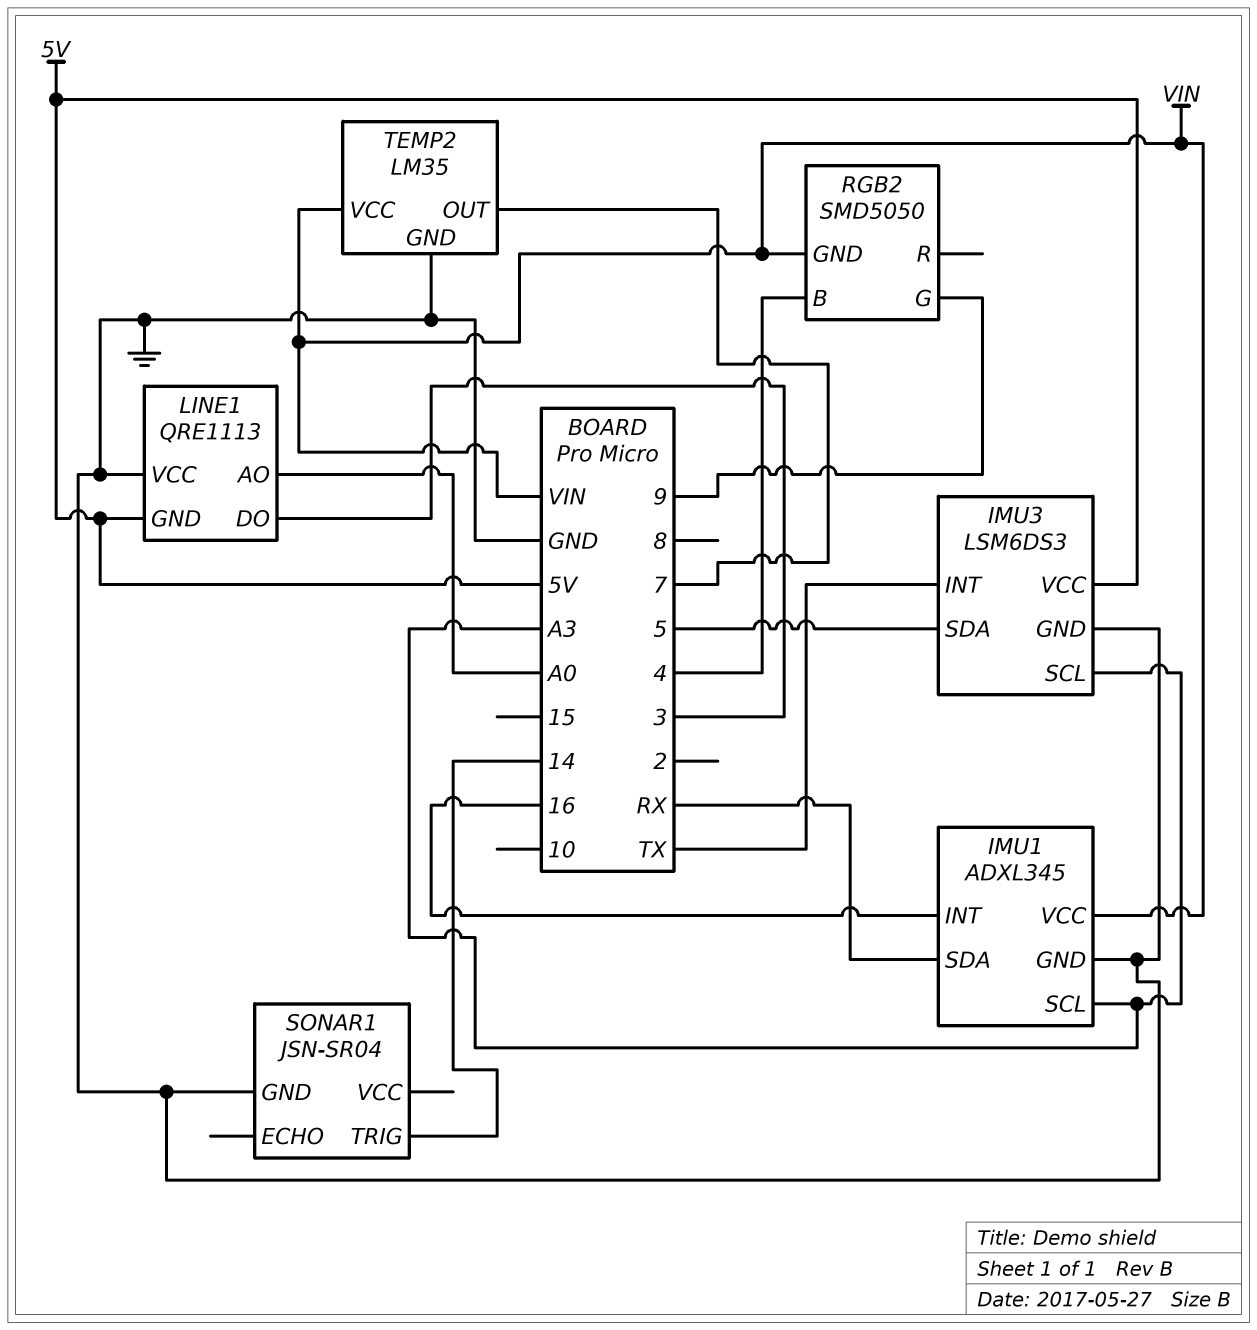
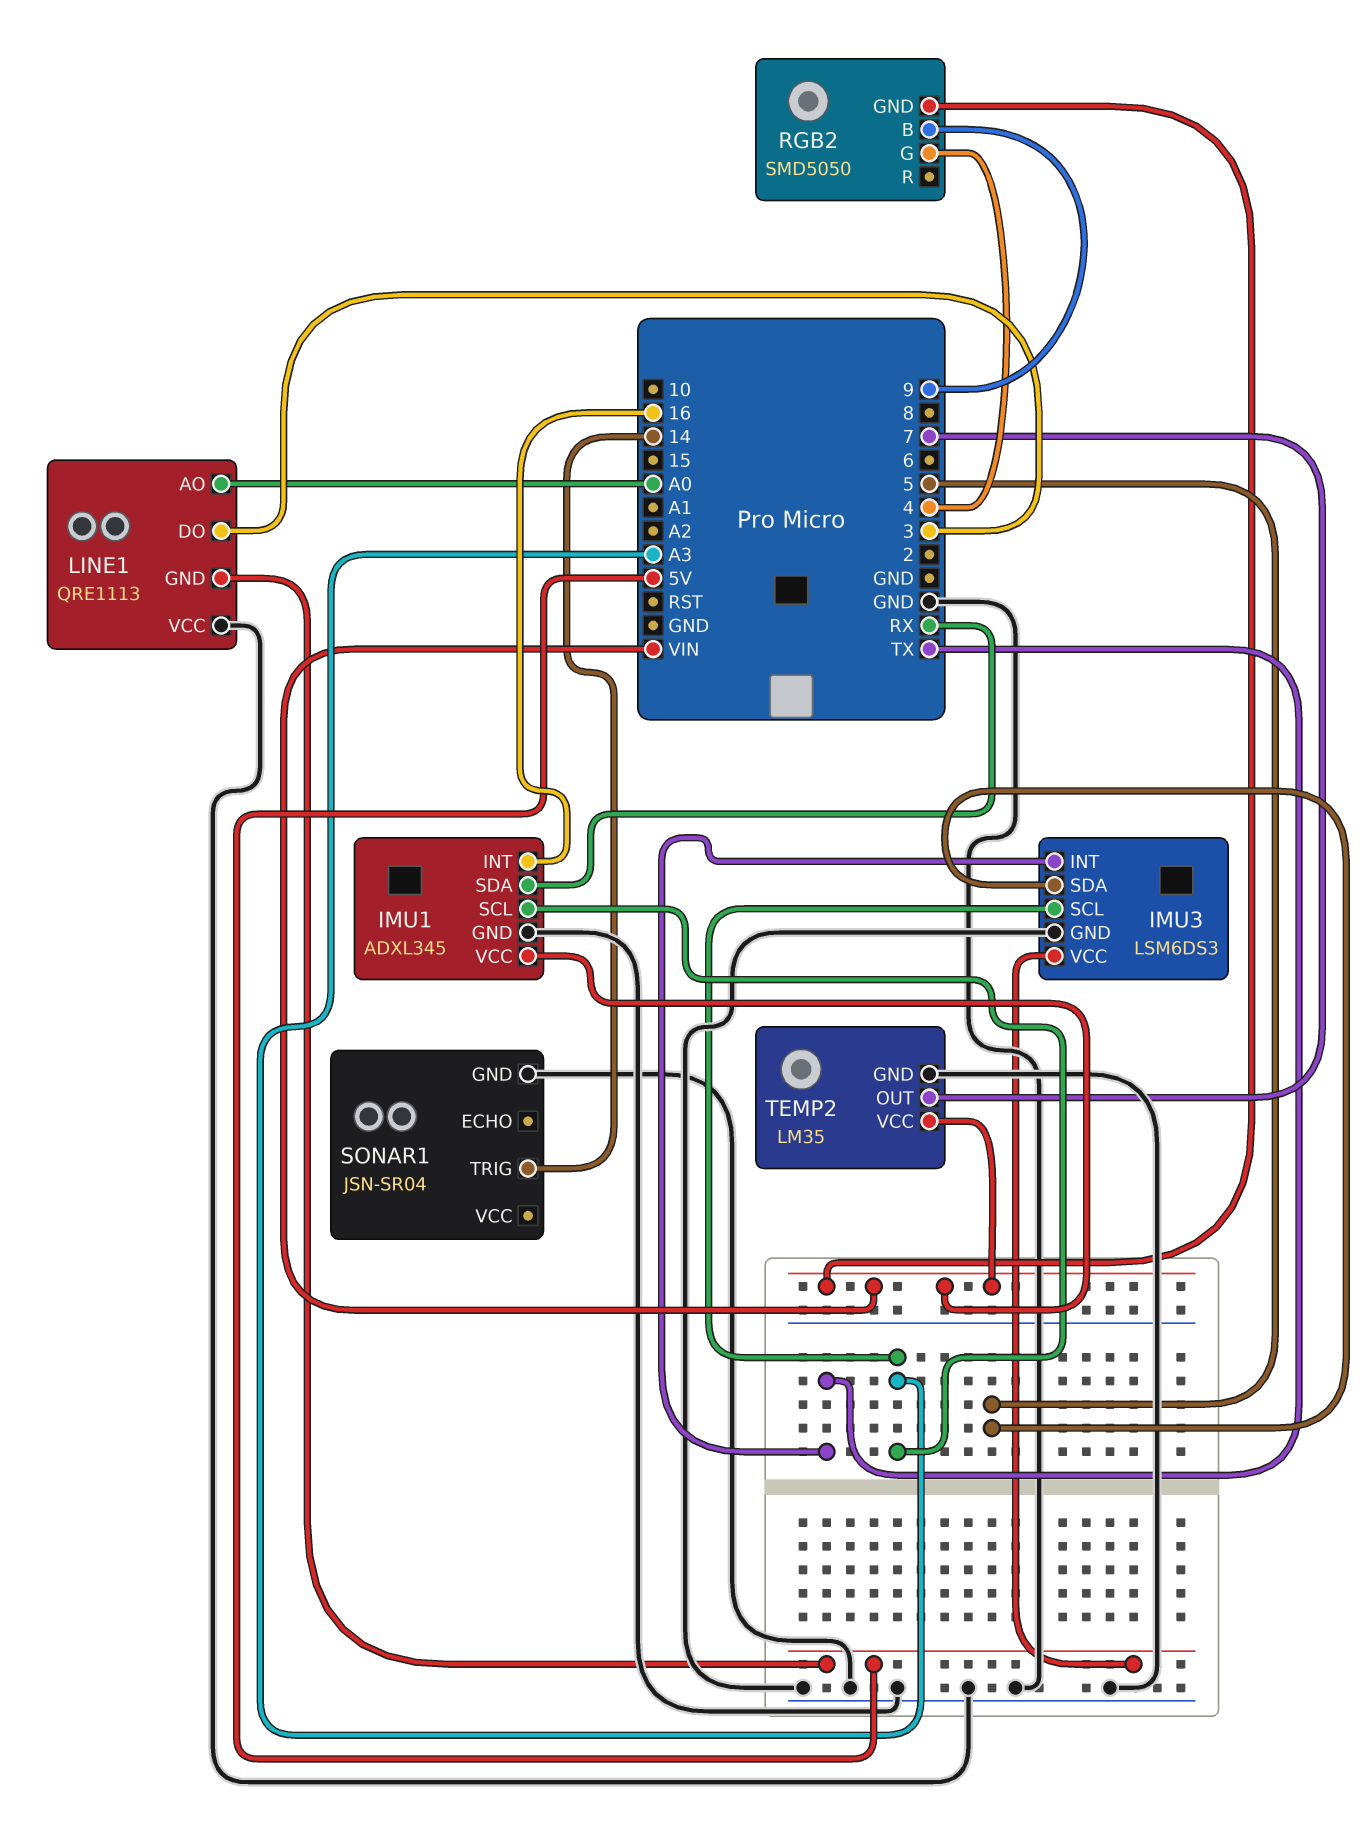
RGB2 pin B: 4 -> 9
RGB2 pin G: 9 -> 4

